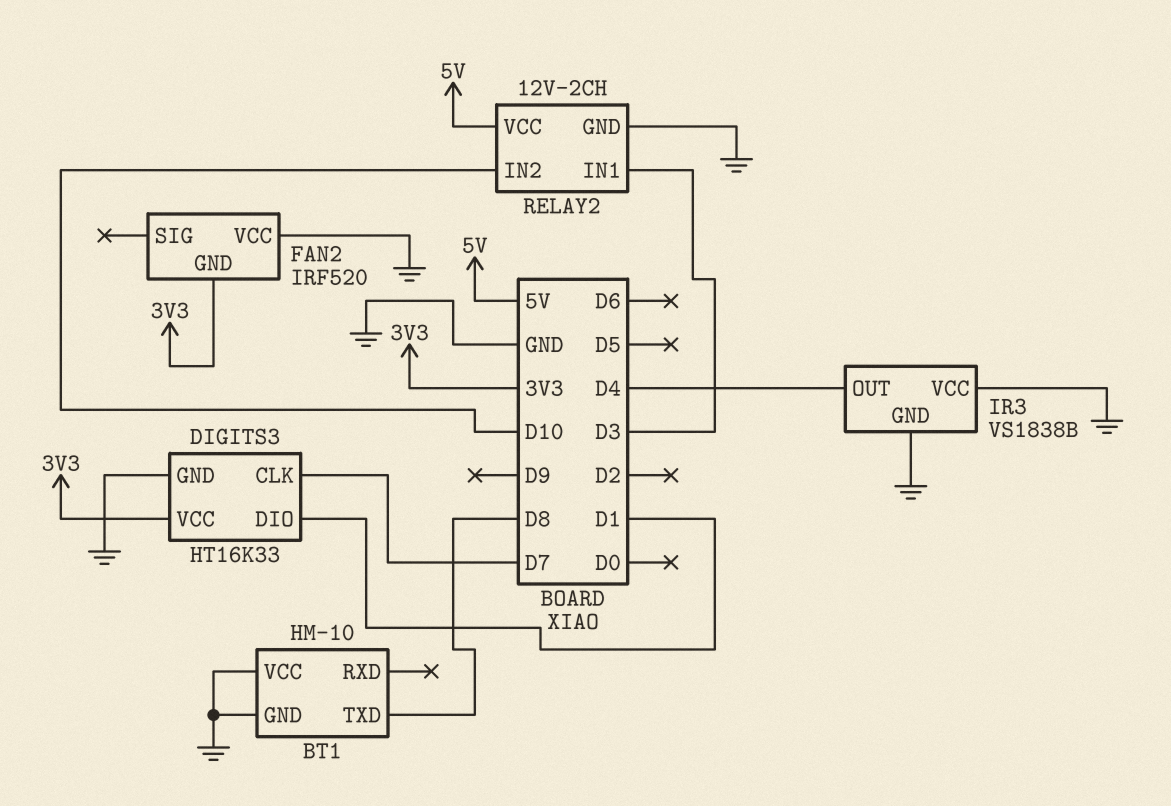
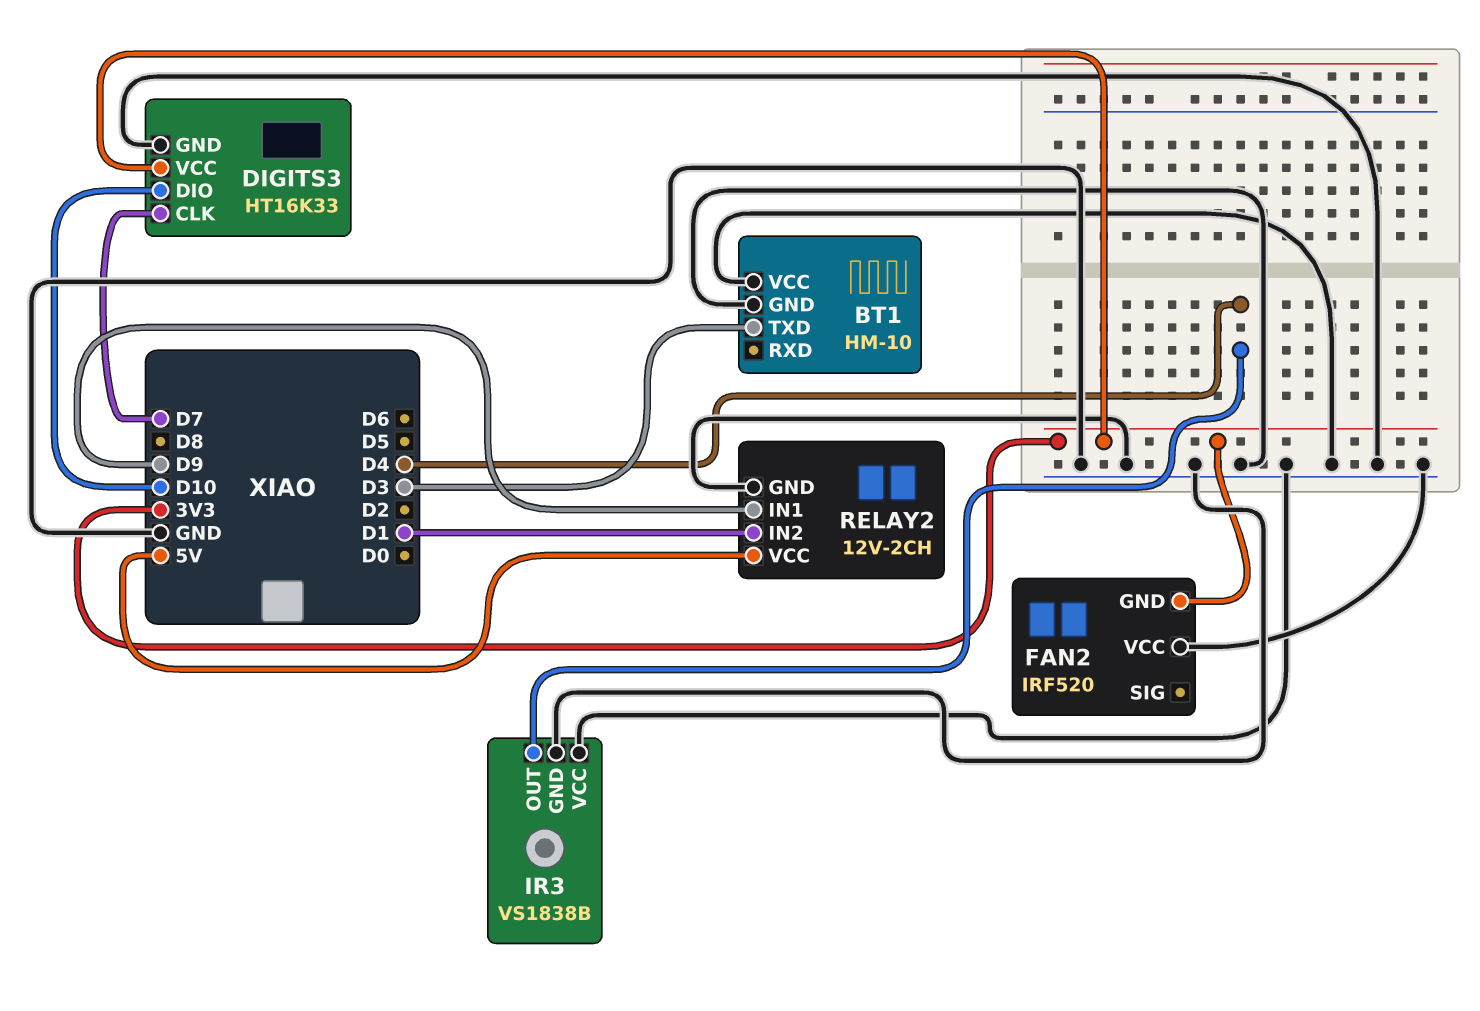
BT1 pin TXD: D8 -> D3
DIGITS3 pin DIO: D1 -> D10
RELAY2 pin IN1: D3 -> D9
RELAY2 pin IN2: D10 -> D1

